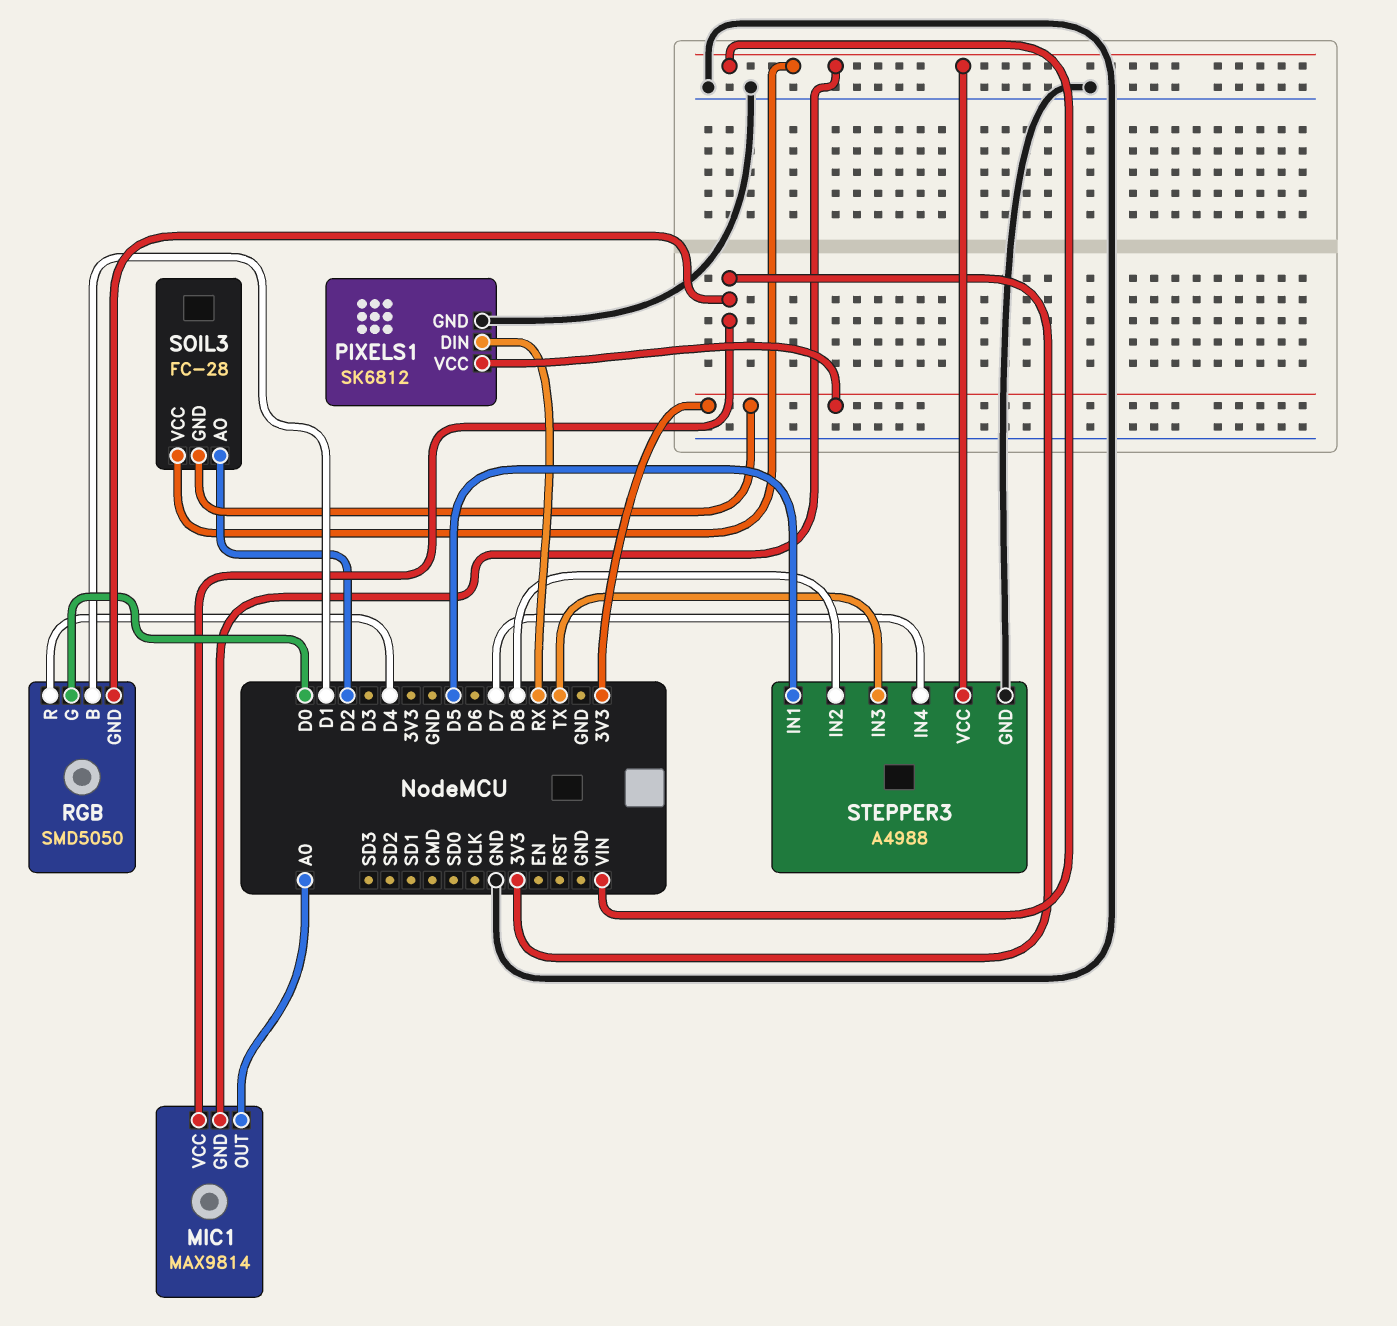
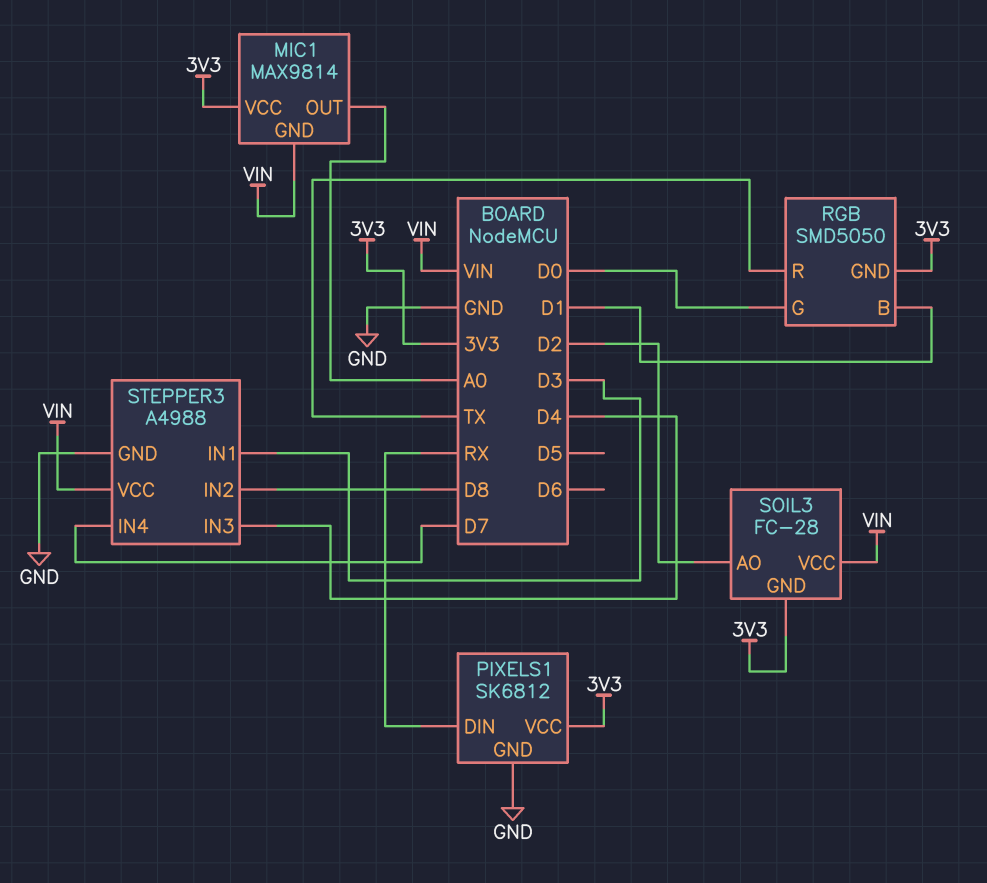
RGB pin R: D4 -> TX
STEPPER3 pin IN1: D5 -> D3
STEPPER3 pin IN3: TX -> D4

